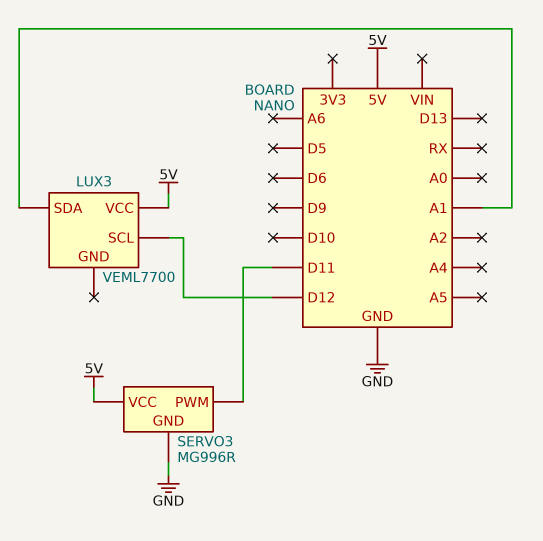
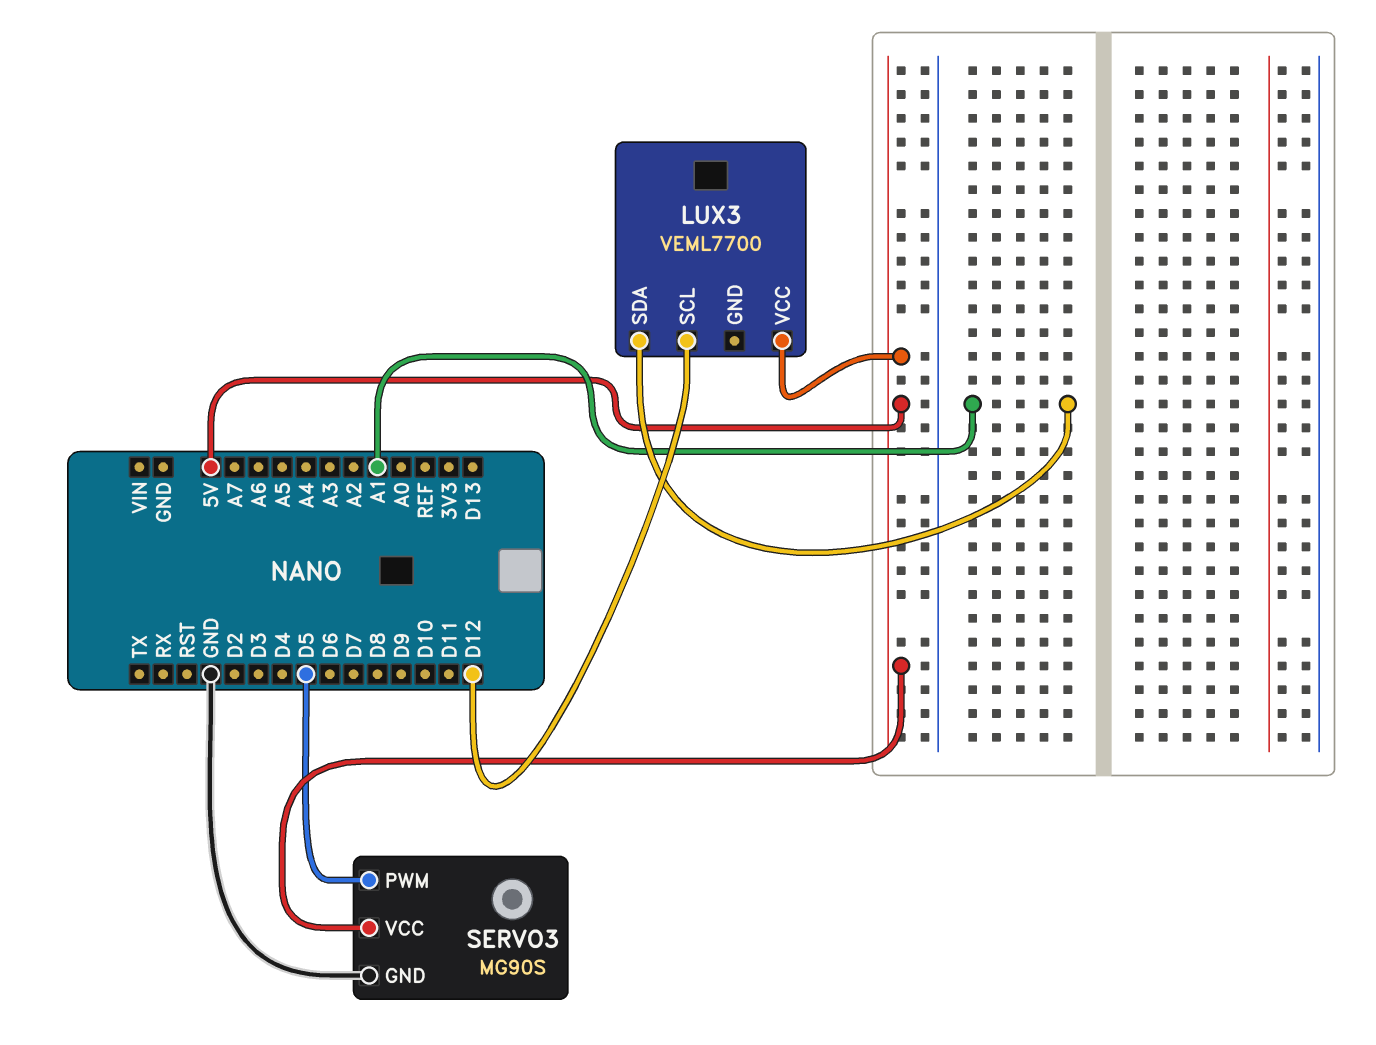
SERVO3: MG996R -> MG90S
SERVO3 pin PWM: D11 -> D5

